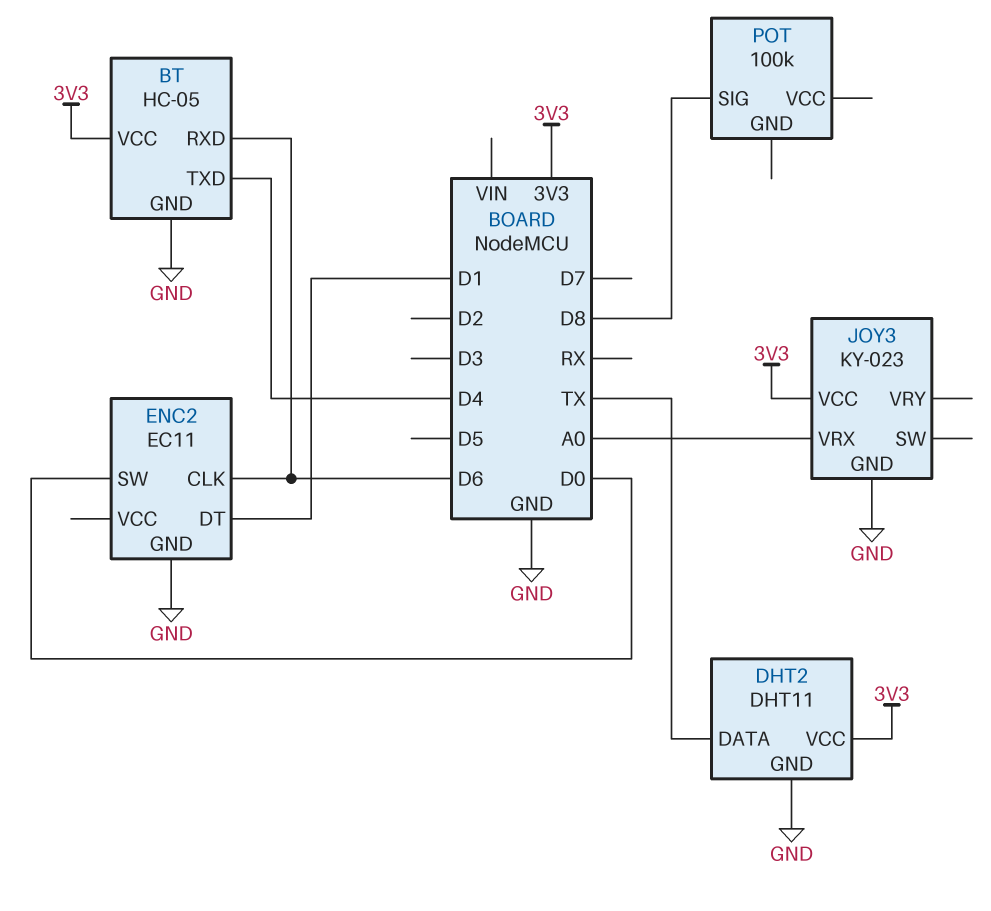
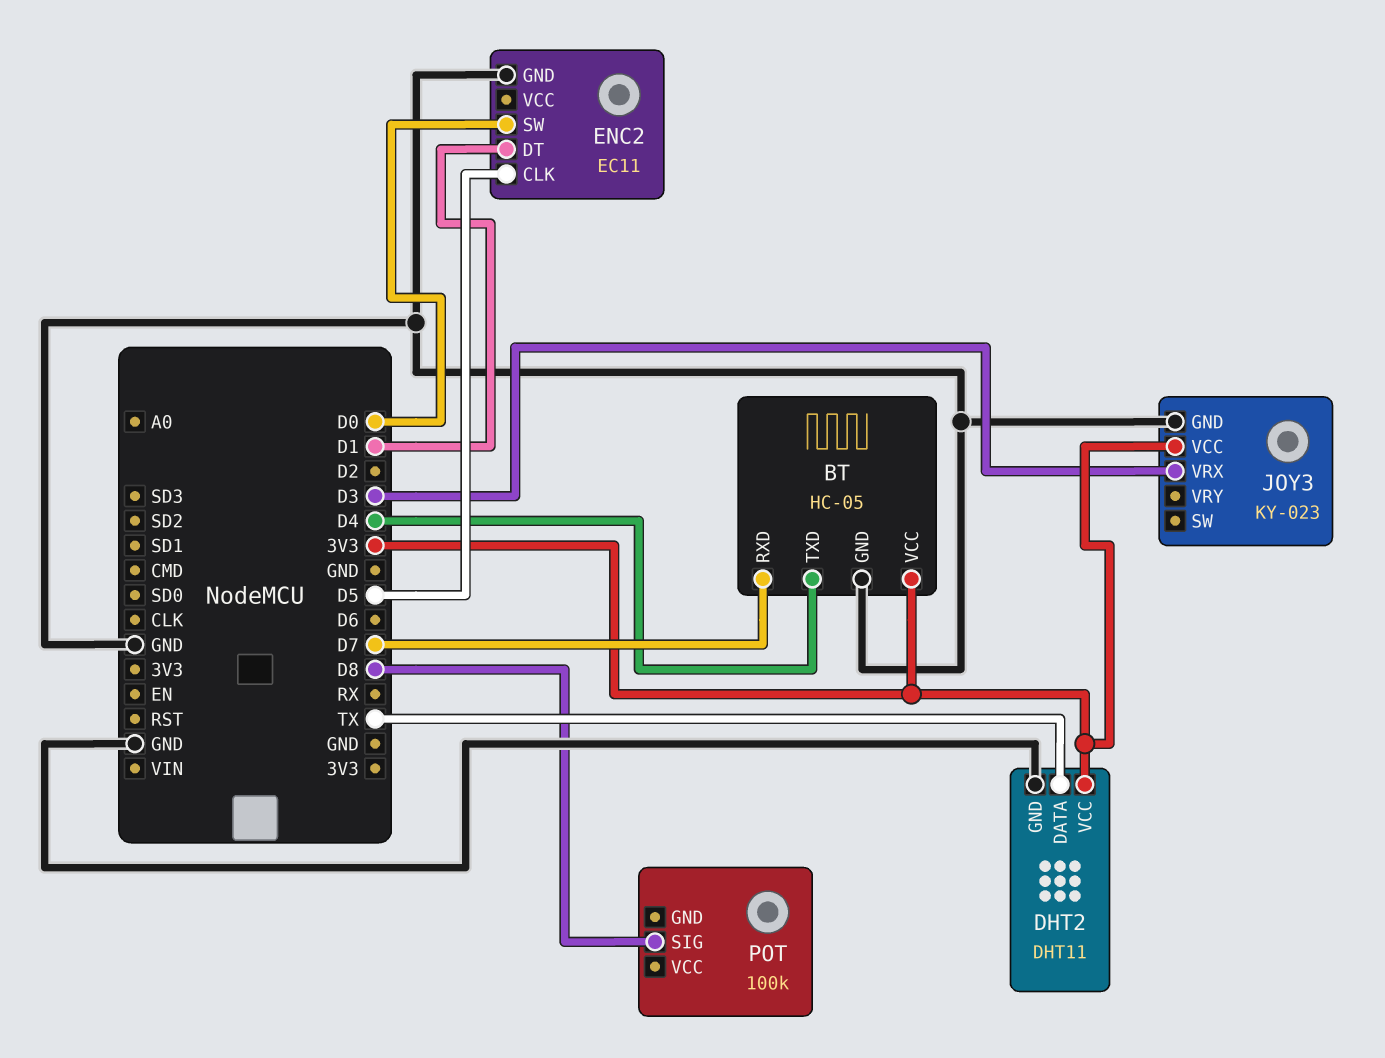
BT pin RXD: D6 -> D7
ENC2 pin CLK: D6 -> D5
JOY3 pin VRX: A0 -> D3

